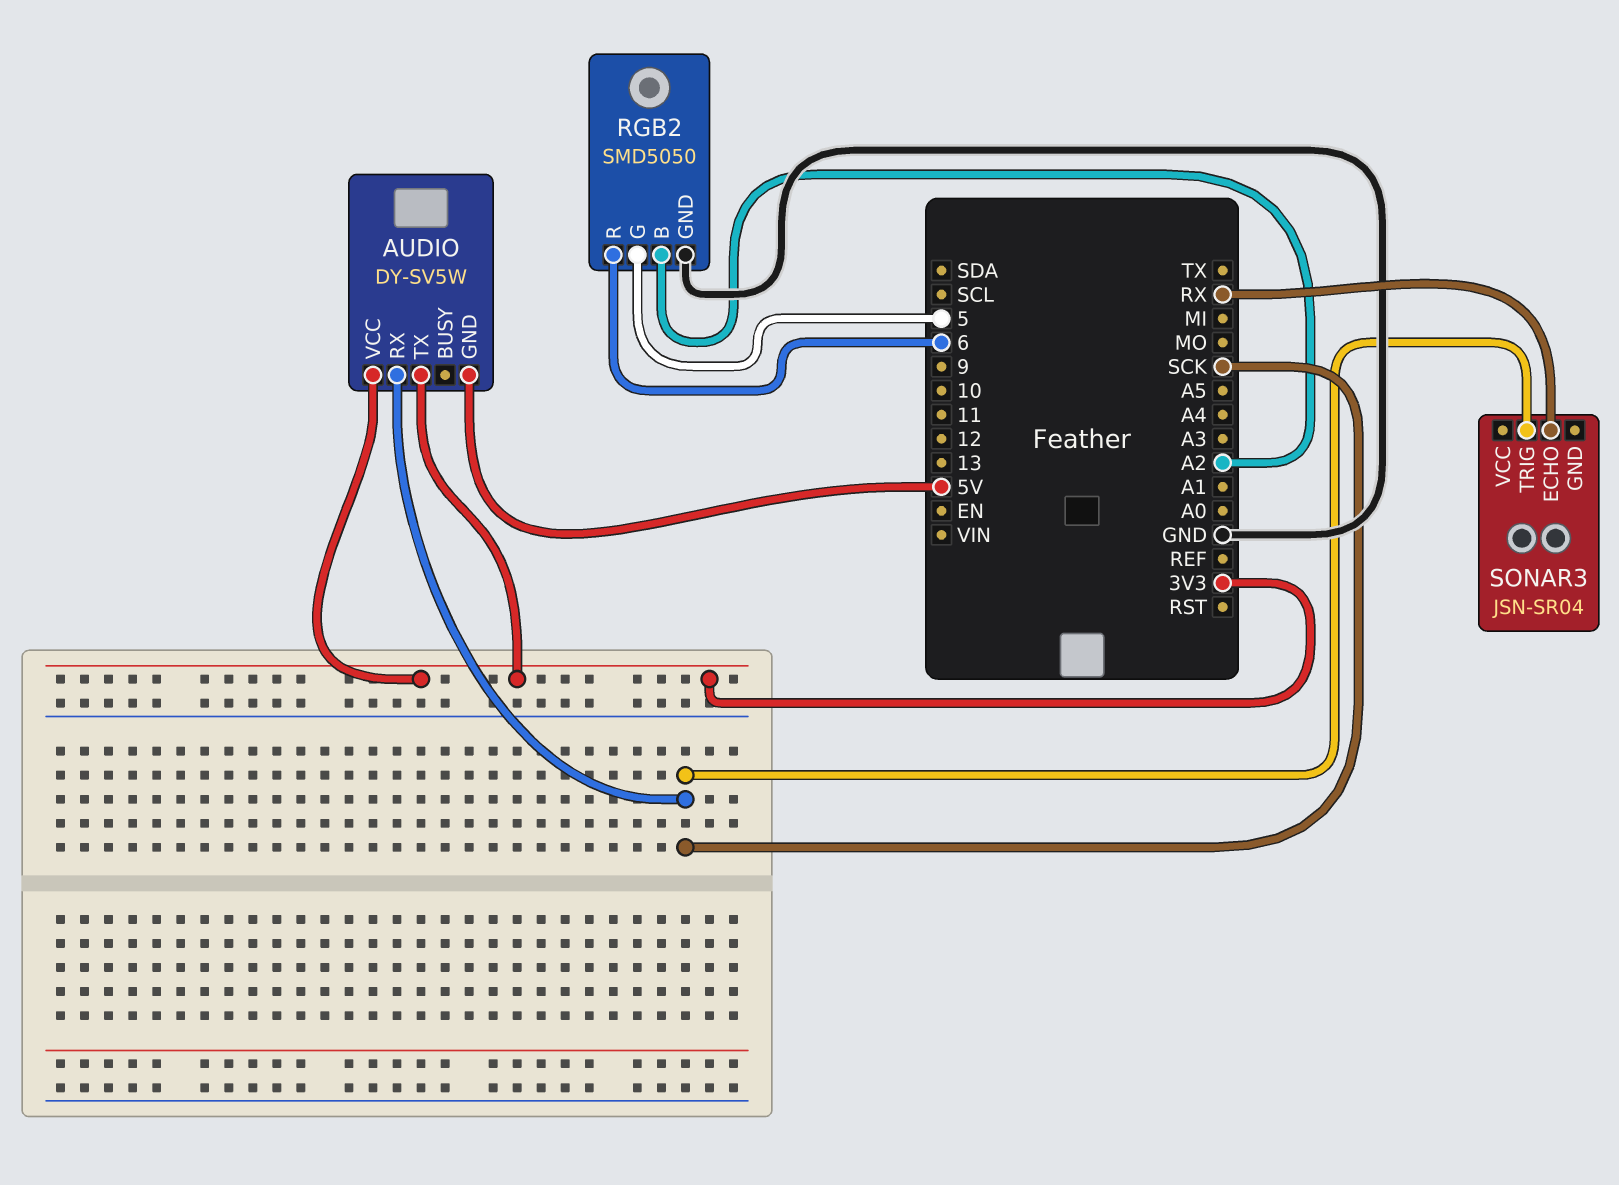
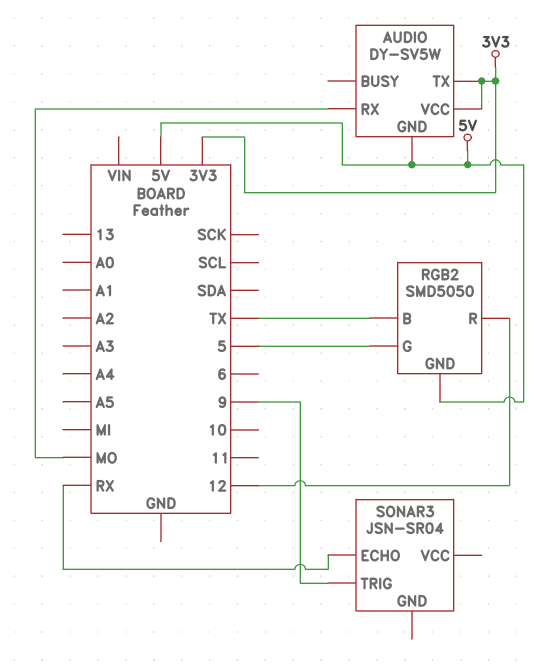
AUDIO pin RX: SCK -> MO
RGB2 pin B: A2 -> TX
RGB2 pin GND: GND -> 5V
RGB2 pin R: 6 -> 12
SONAR3 pin TRIG: SCK -> 9

